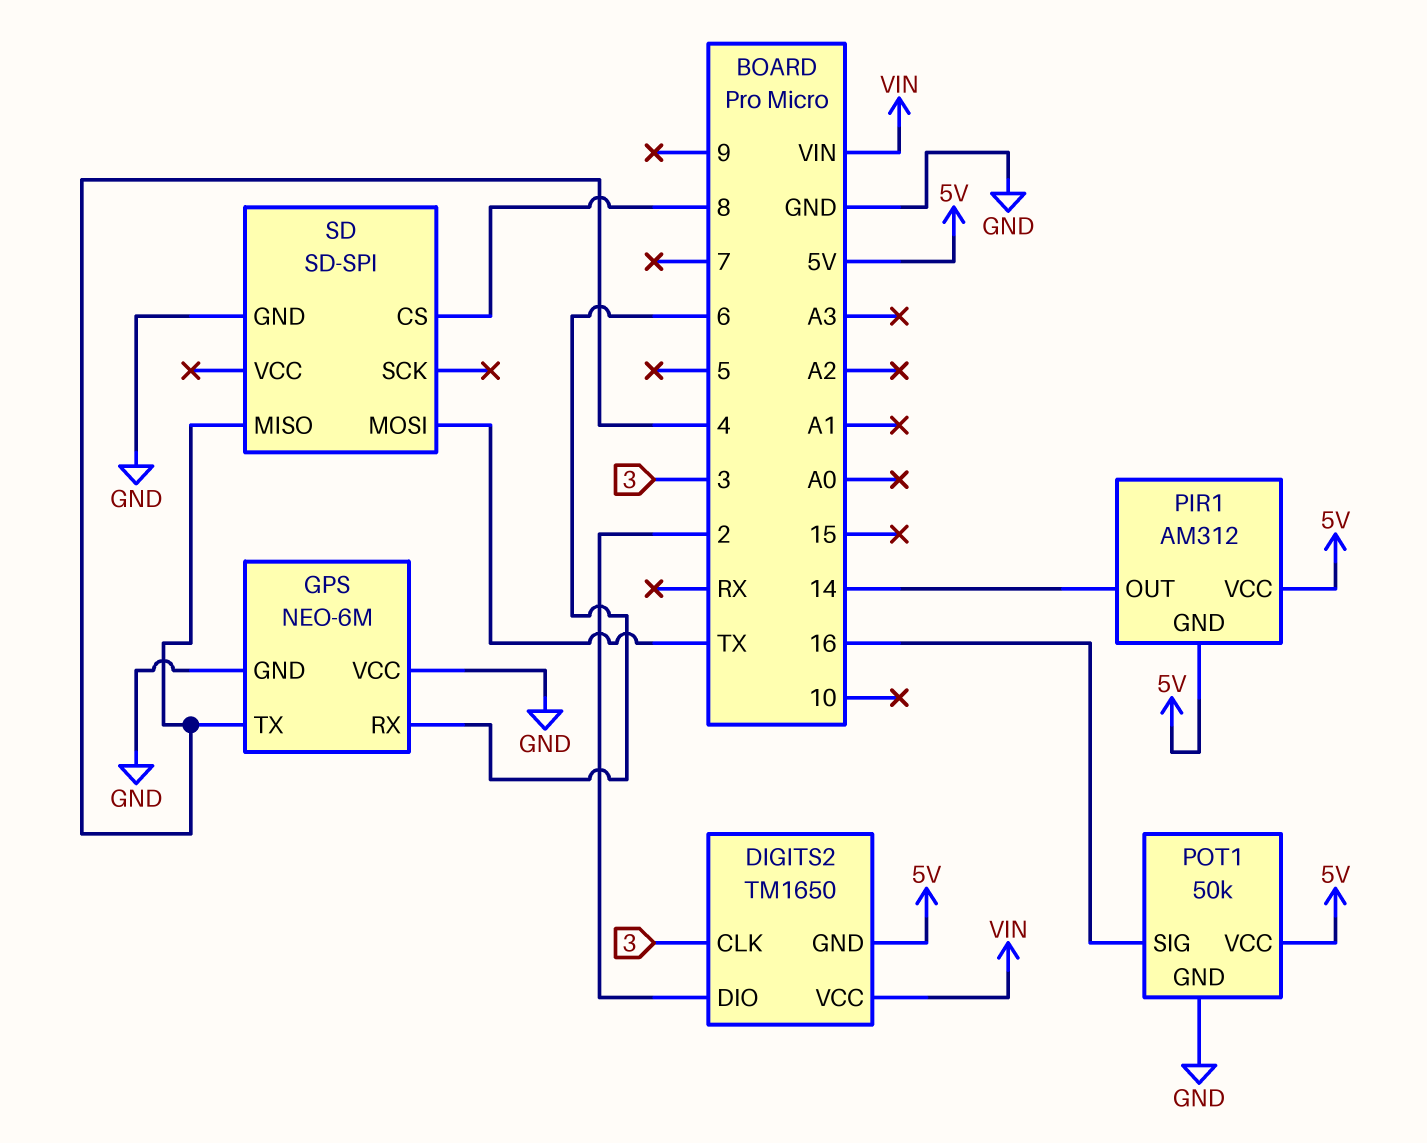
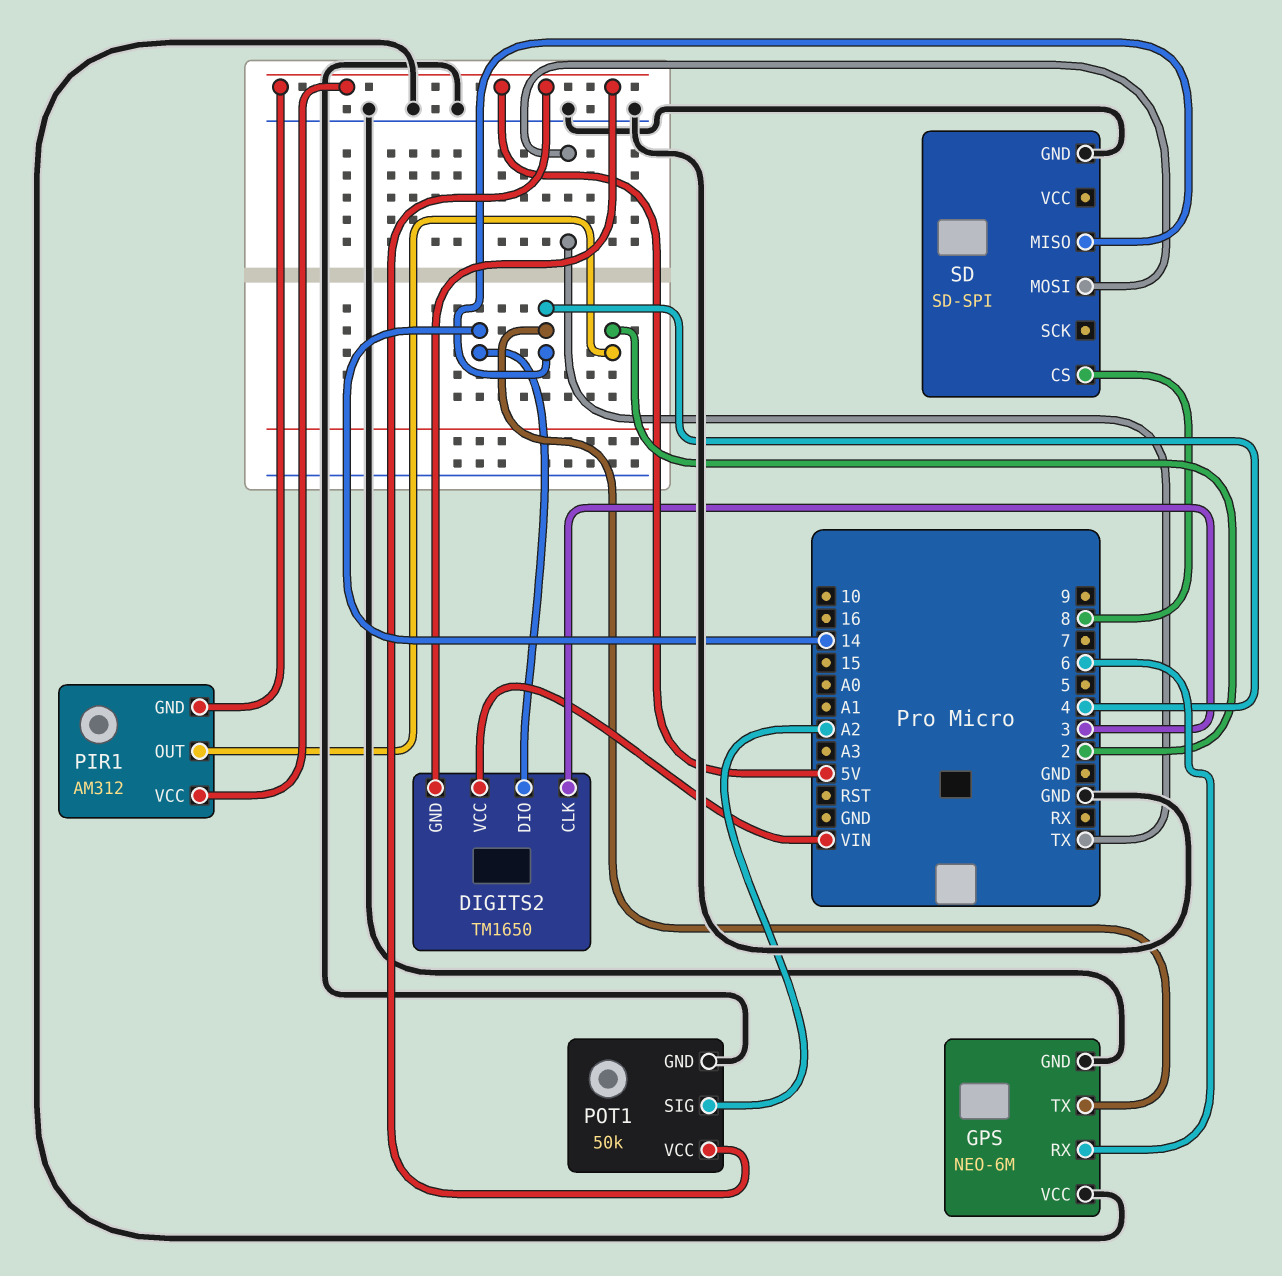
DIGITS2 pin DIO: 2 -> 14
PIR1 pin OUT: 14 -> 2
POT1 pin SIG: 16 -> A2

